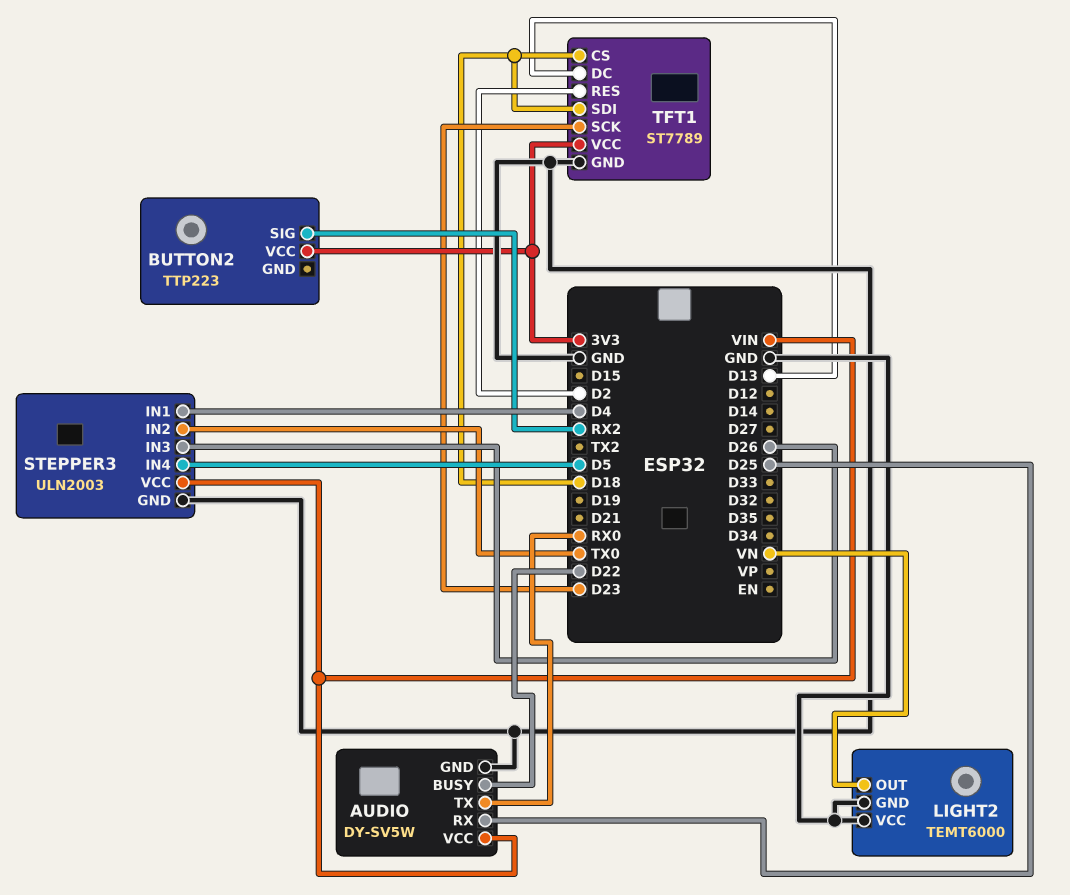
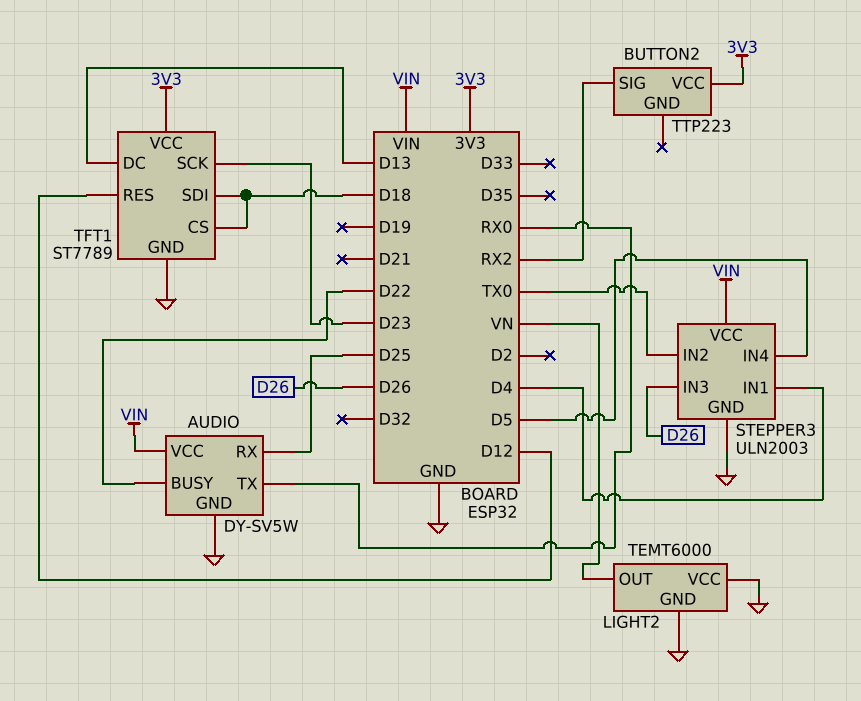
TFT1 pin RES: D2 -> D12

